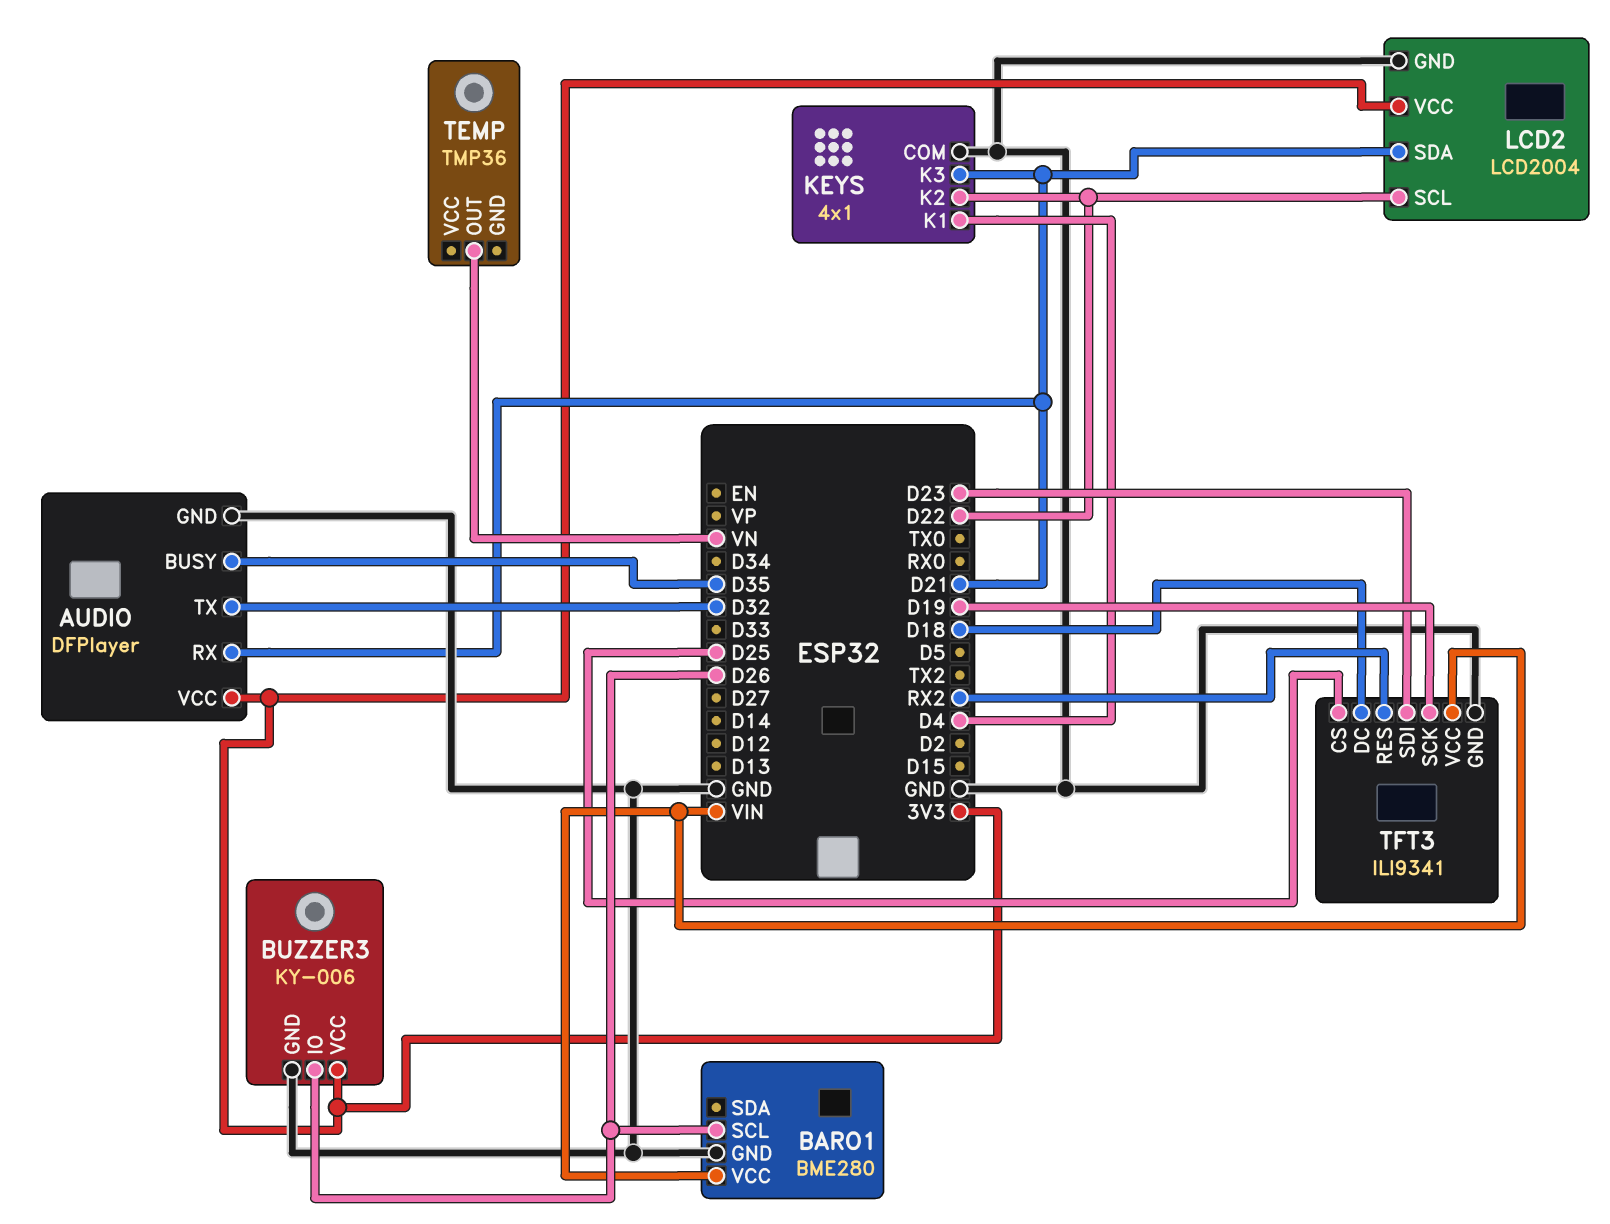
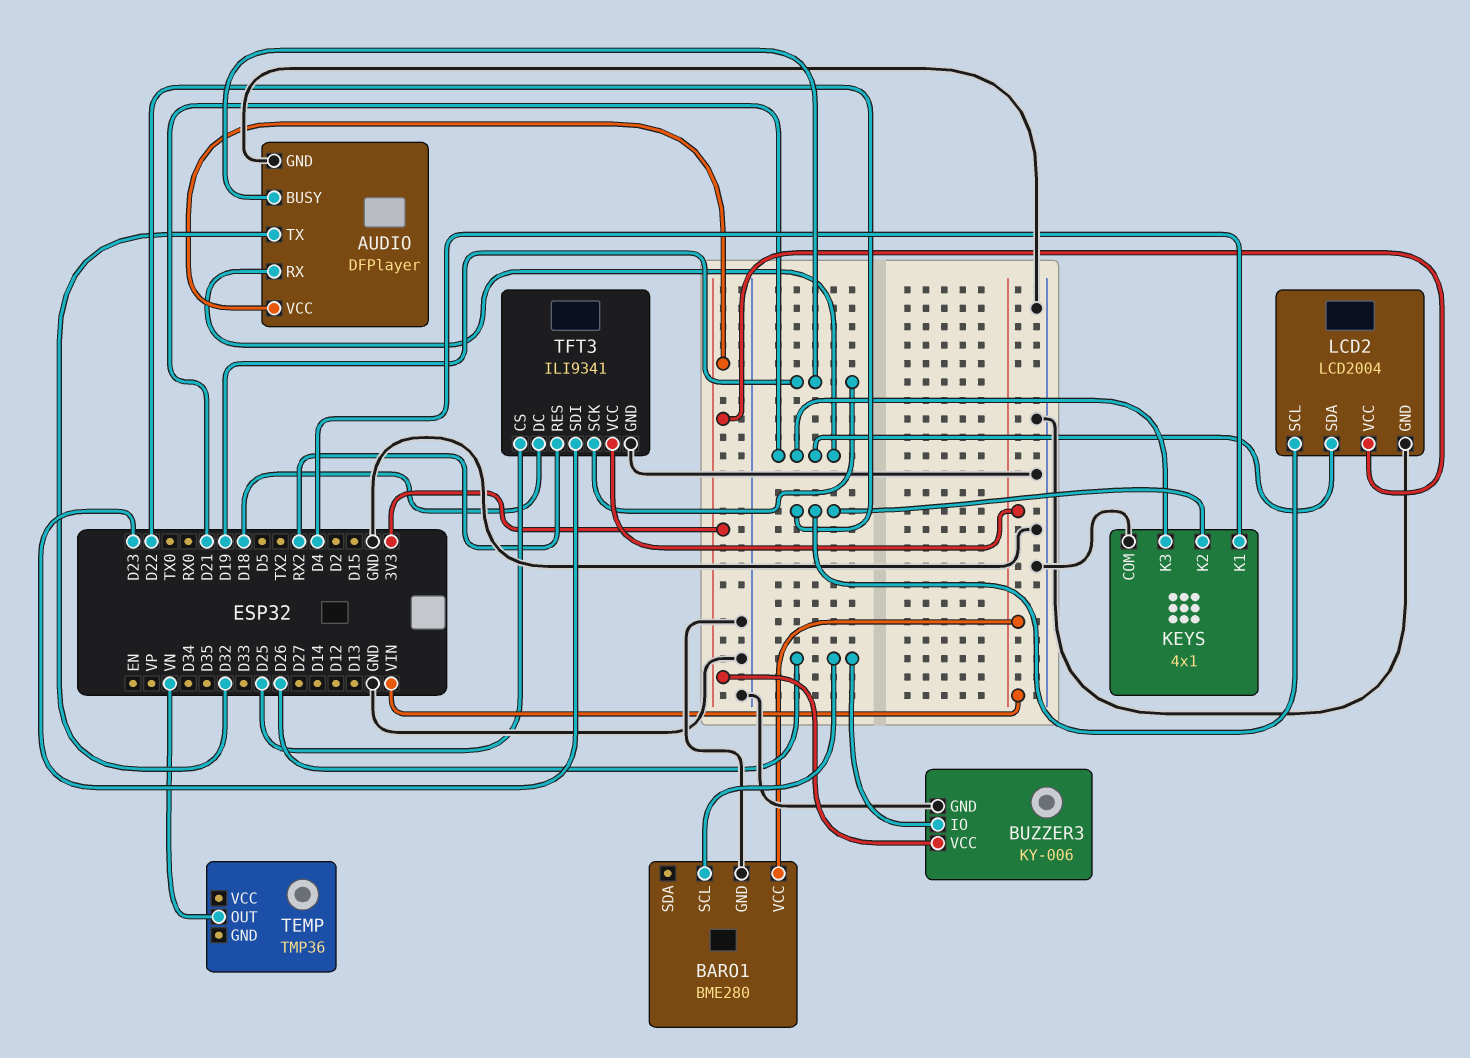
AUDIO pin BUSY: D35 -> D19

